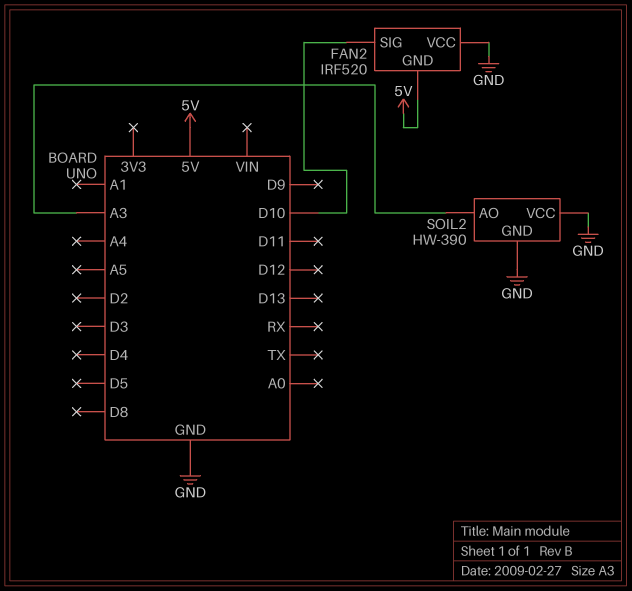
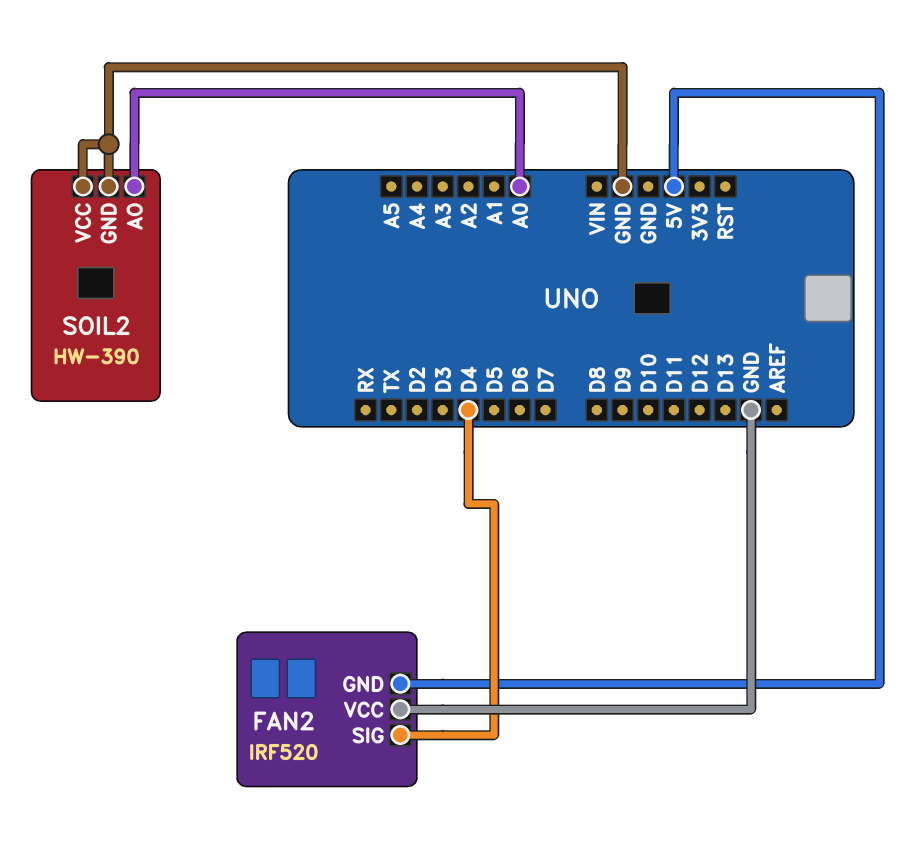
FAN2 pin SIG: D10 -> D4
SOIL2 pin AO: A3 -> A0

